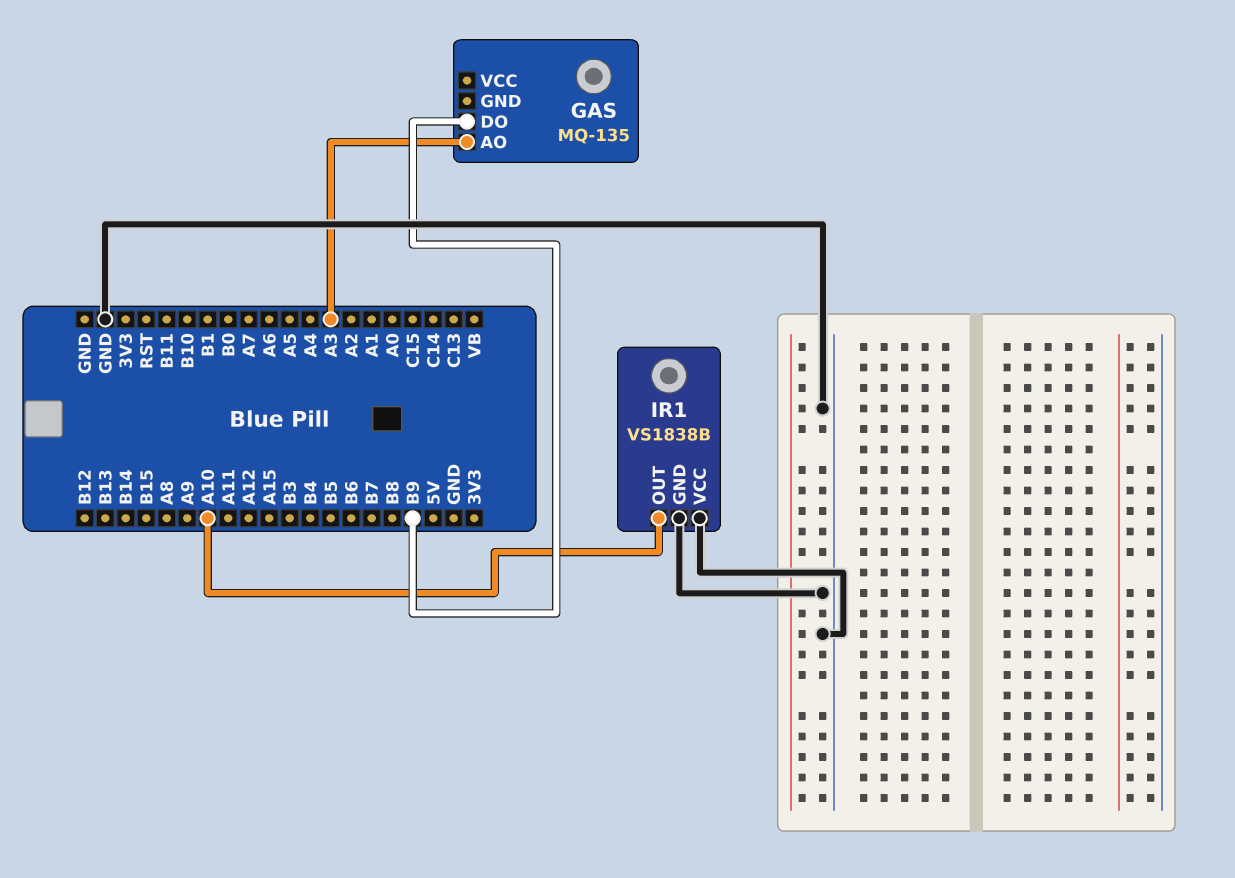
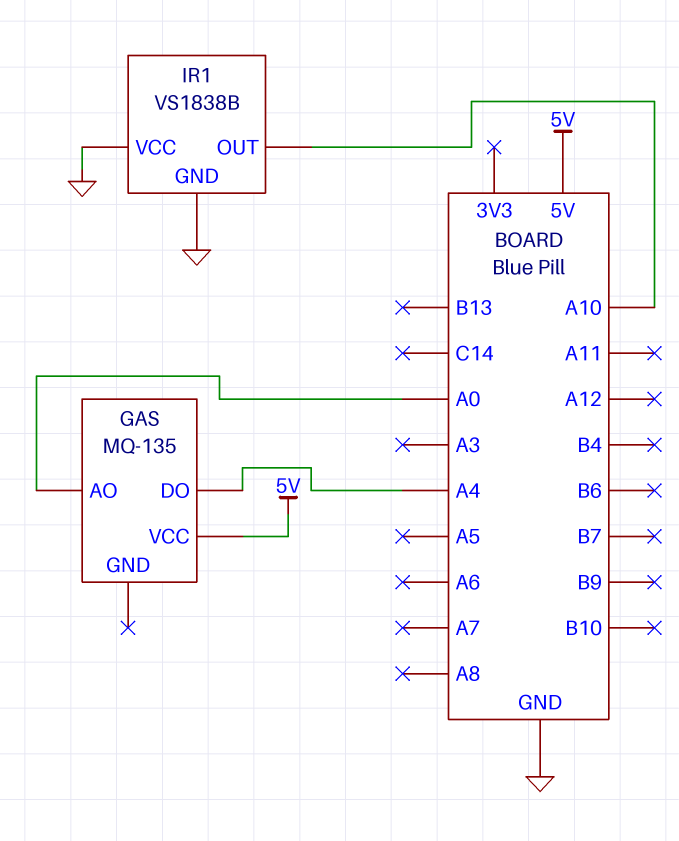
GAS pin AO: A3 -> A0
GAS pin DO: B9 -> A4
GAS pin VCC: none -> 5V

